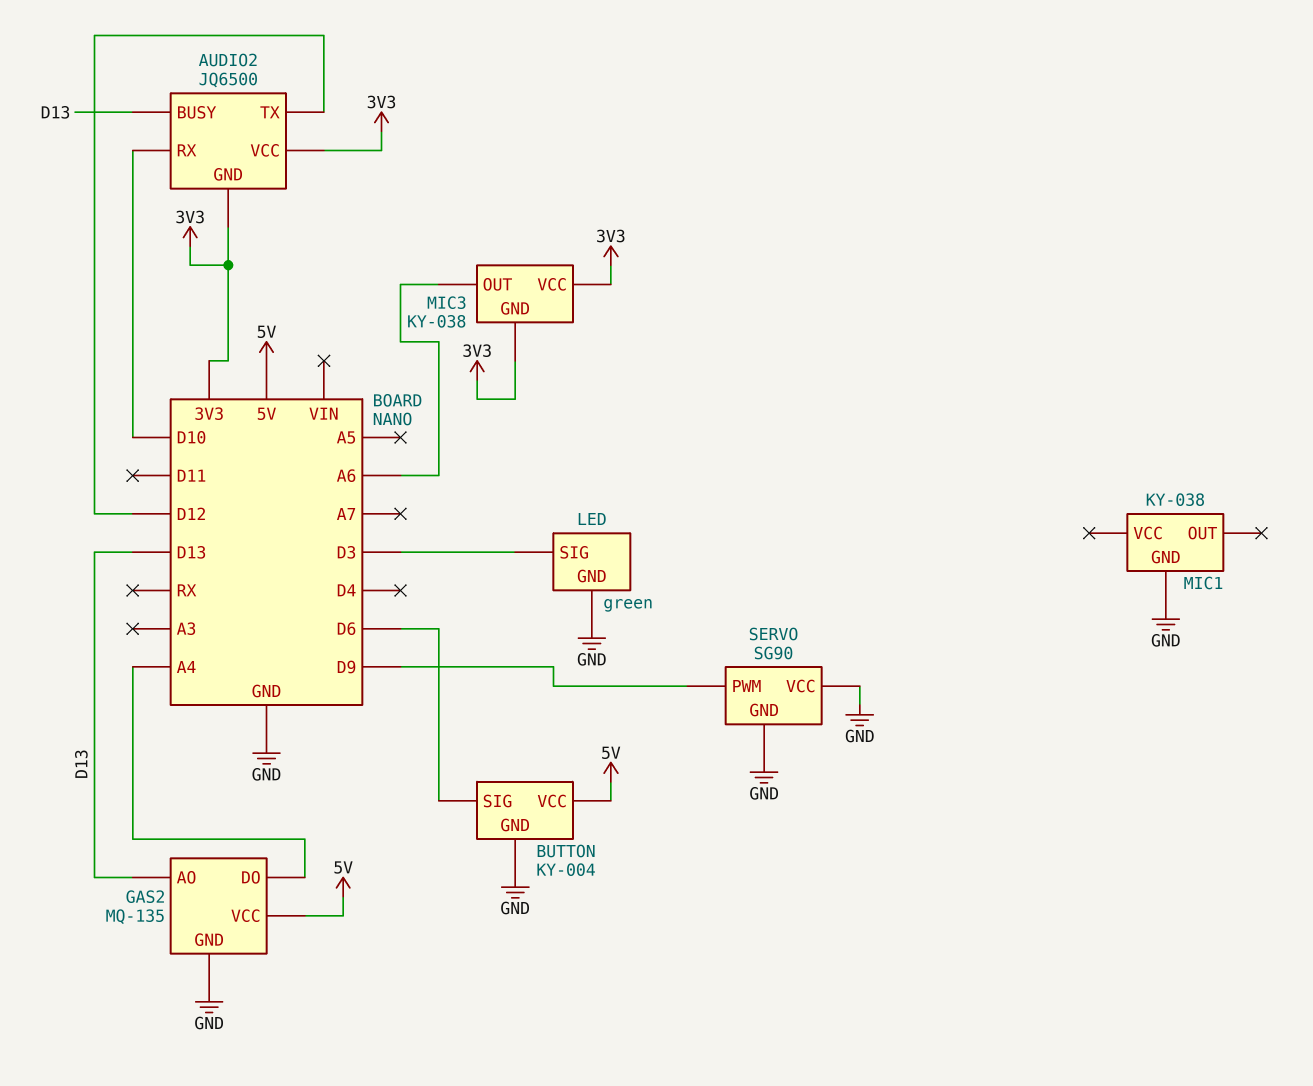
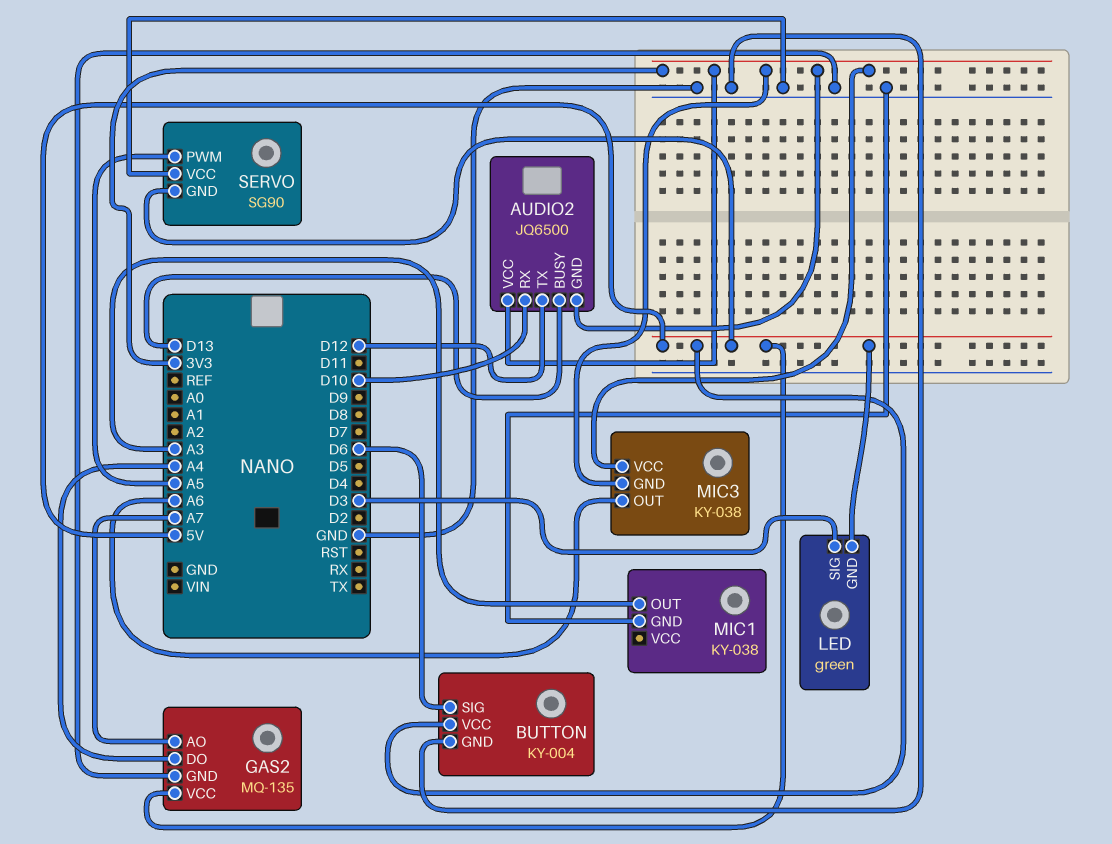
GAS2 pin AO: D13 -> A7
LED pin GND: GND -> 5V
MIC1 pin OUT: none -> A3
SERVO pin GND: GND -> 5V
SERVO pin PWM: D9 -> A5

